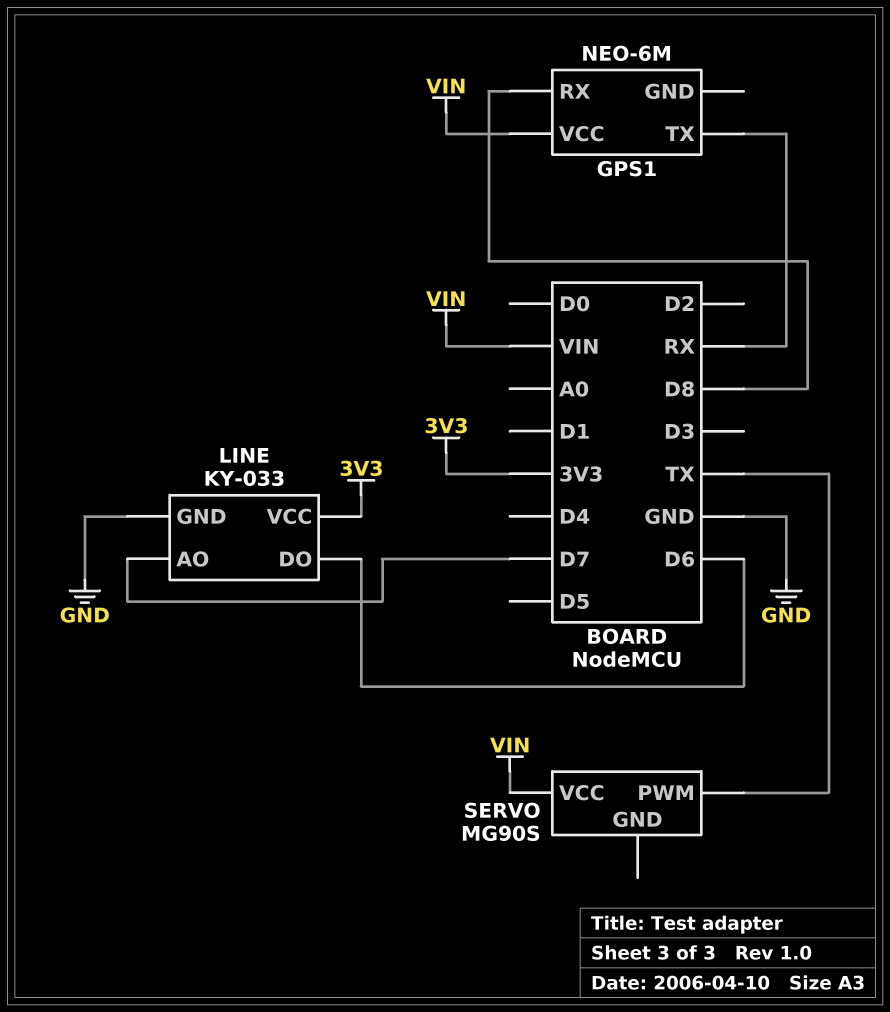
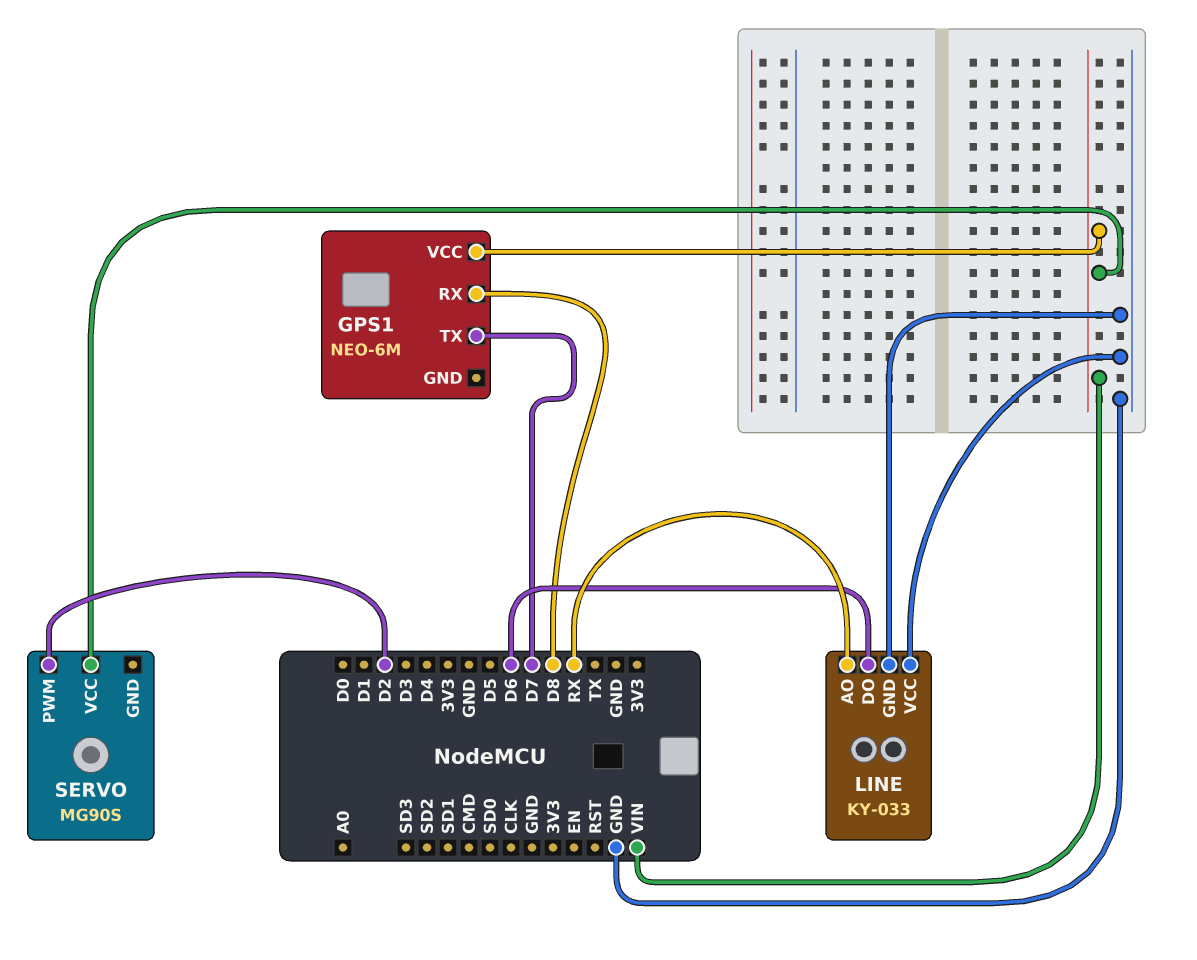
GPS1 pin TX: RX -> D7
LINE pin AO: D7 -> RX
LINE pin VCC: 3V3 -> GND
SERVO pin PWM: TX -> D2

